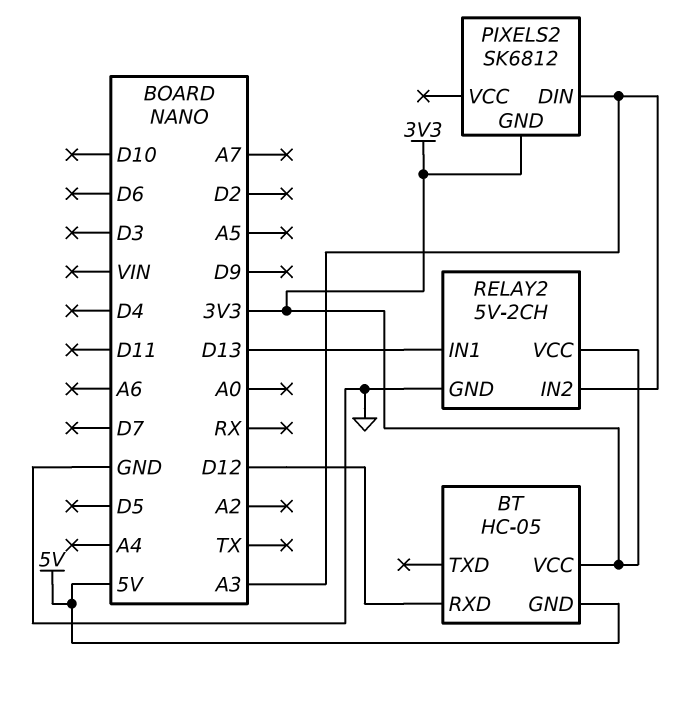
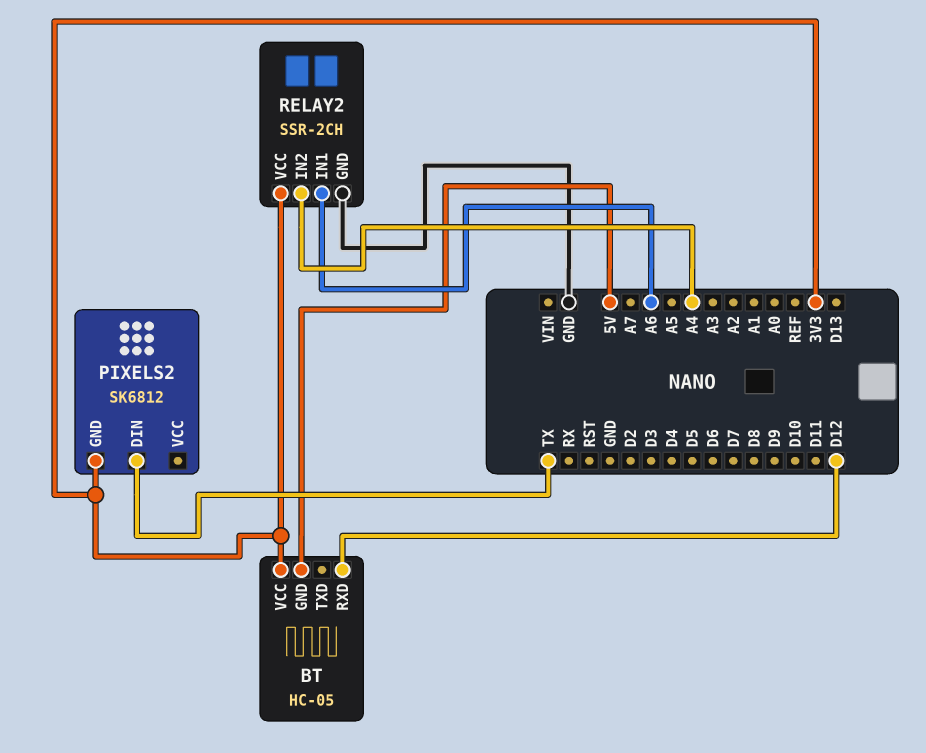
PIXELS2 pin DIN: A3 -> TX
RELAY2: 5V-2CH -> SSR-2CH
RELAY2 pin IN1: D13 -> A6
RELAY2 pin IN2: A3 -> A4

